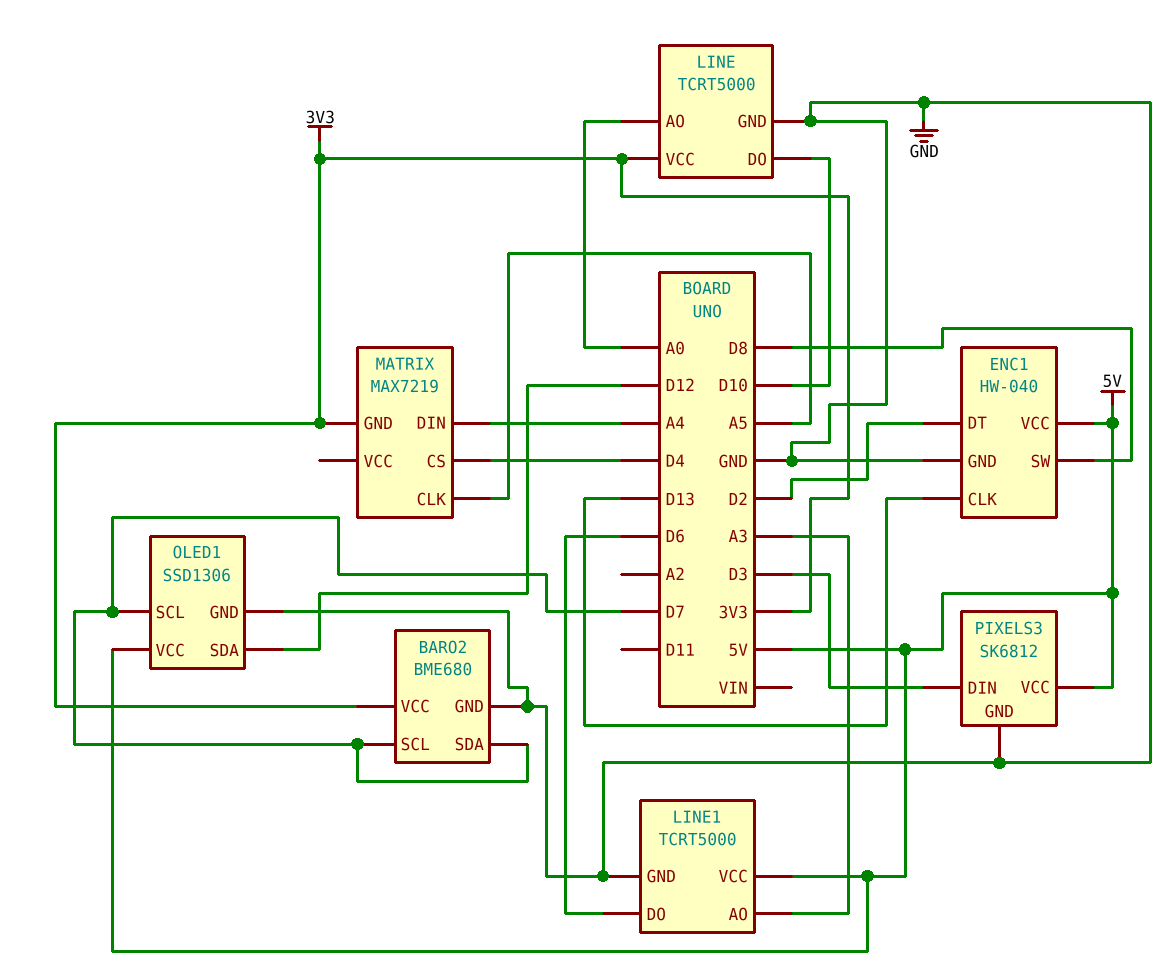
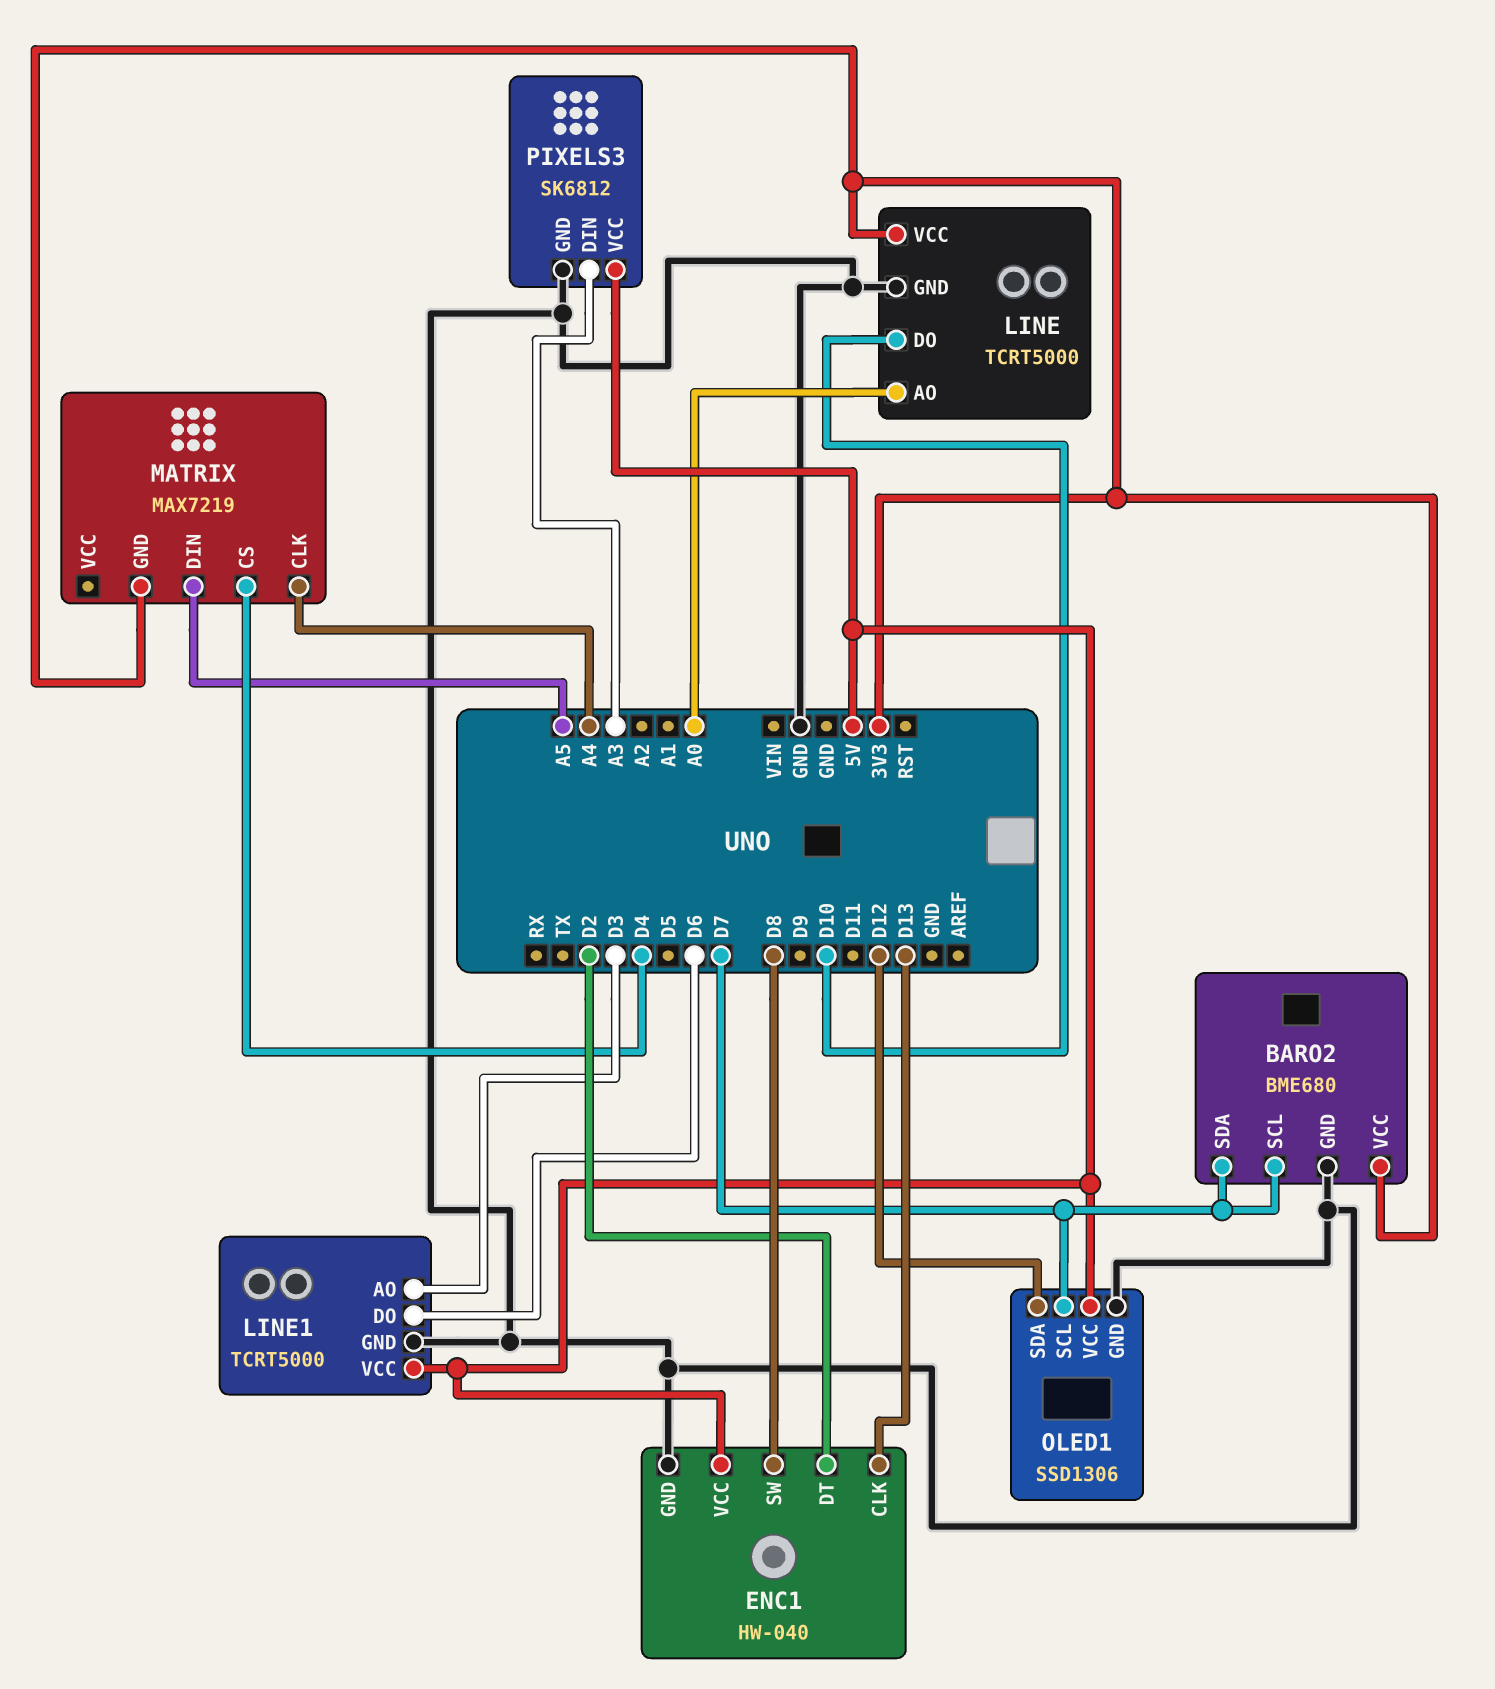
LINE1 pin AO: A3 -> D3
MATRIX pin CLK: A5 -> A4
MATRIX pin DIN: A4 -> A5
PIXELS3 pin DIN: D3 -> A3

